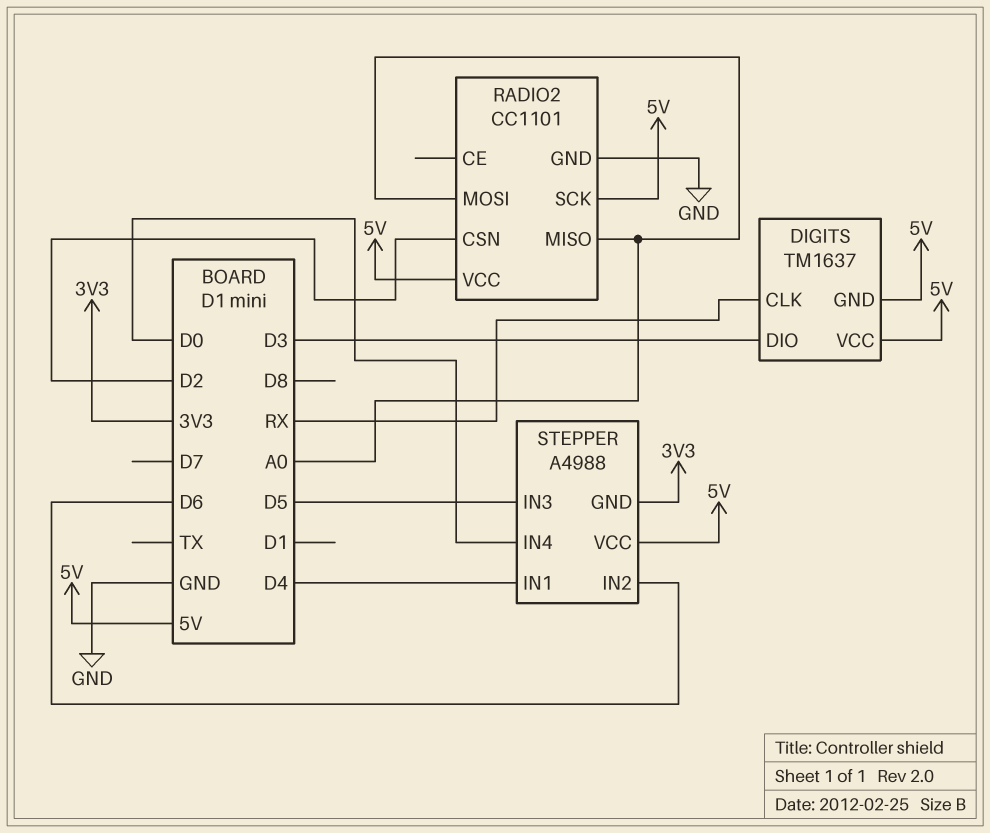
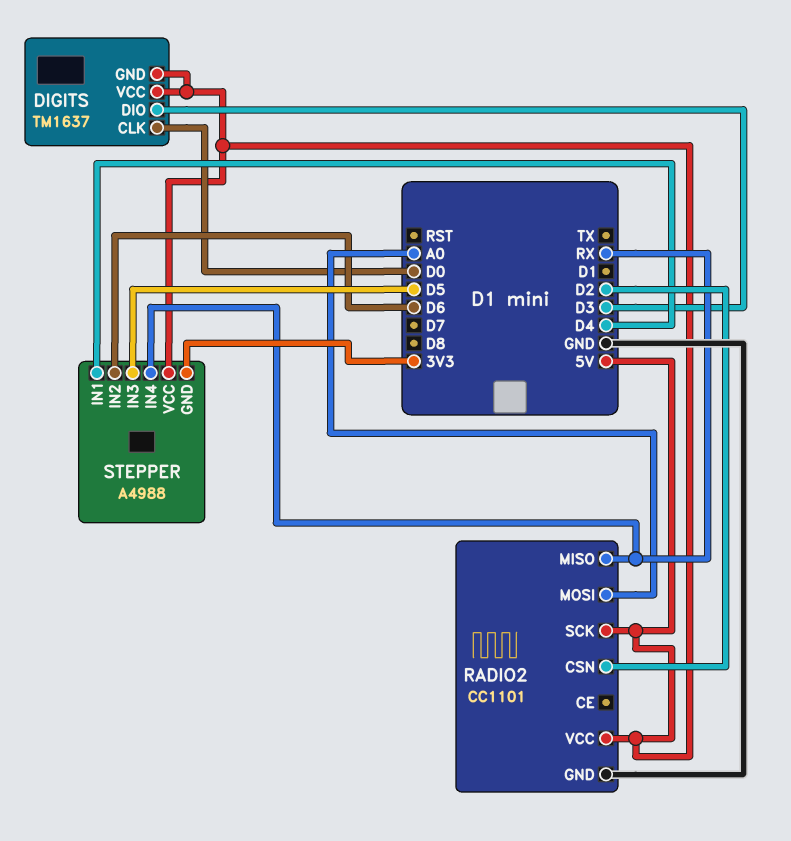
DIGITS pin CLK: RX -> D0
RADIO2 pin MISO: A0 -> RX
STEPPER pin IN4: D0 -> RX

